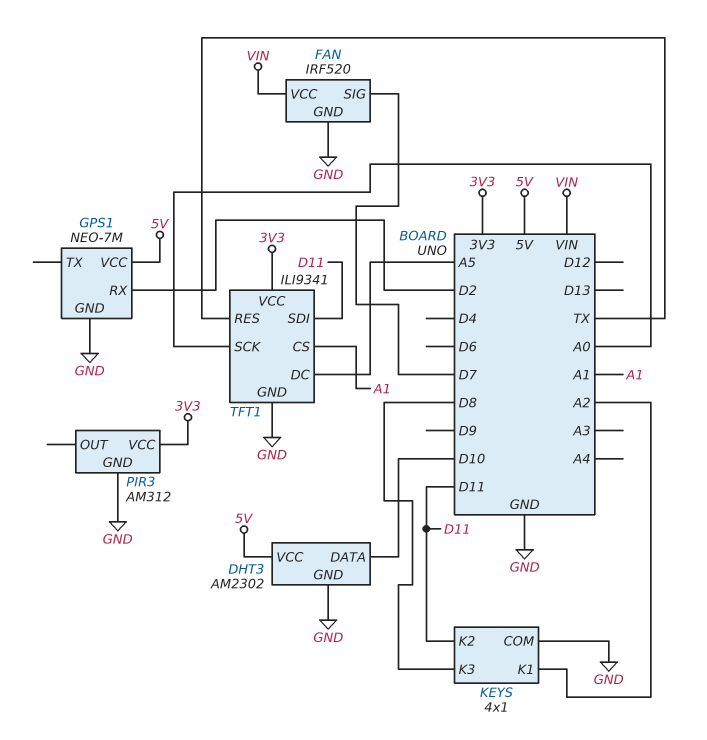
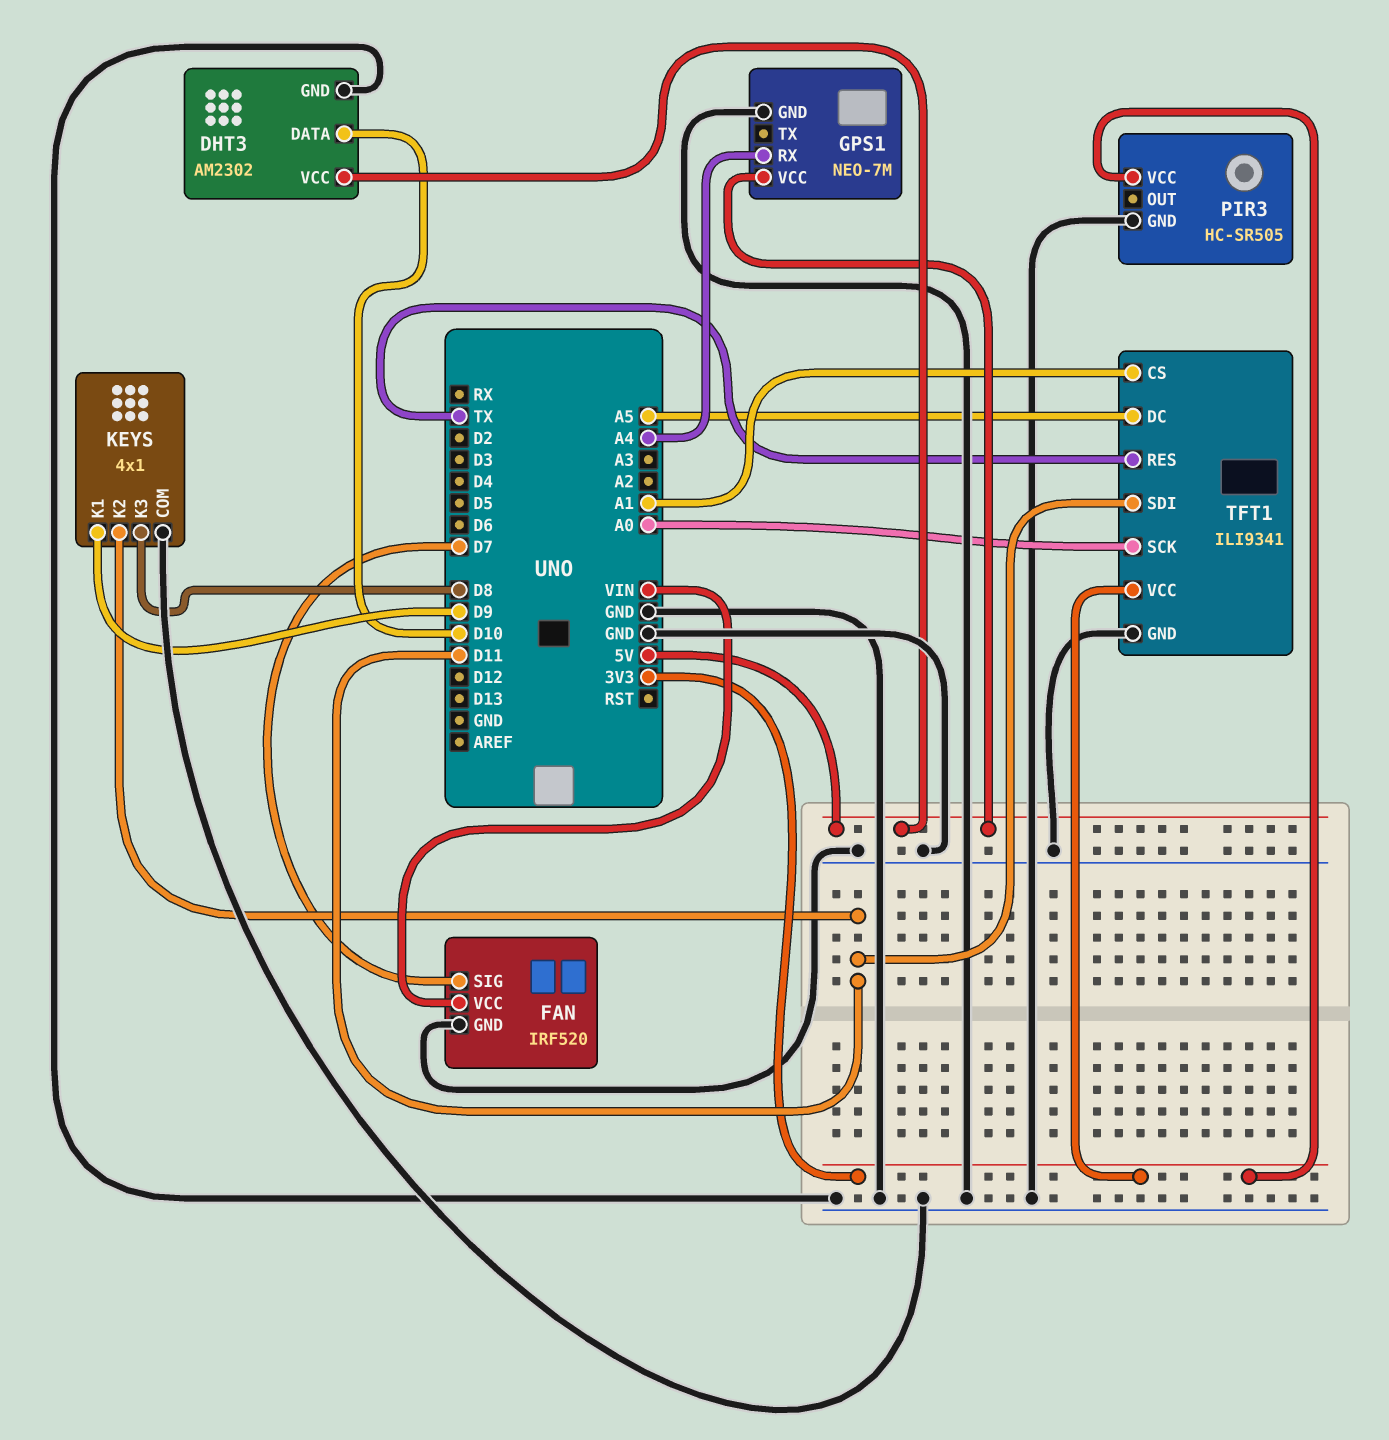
GPS1 pin RX: D2 -> A4
KEYS pin K1: A2 -> D9
PIR3: AM312 -> HC-SR505

